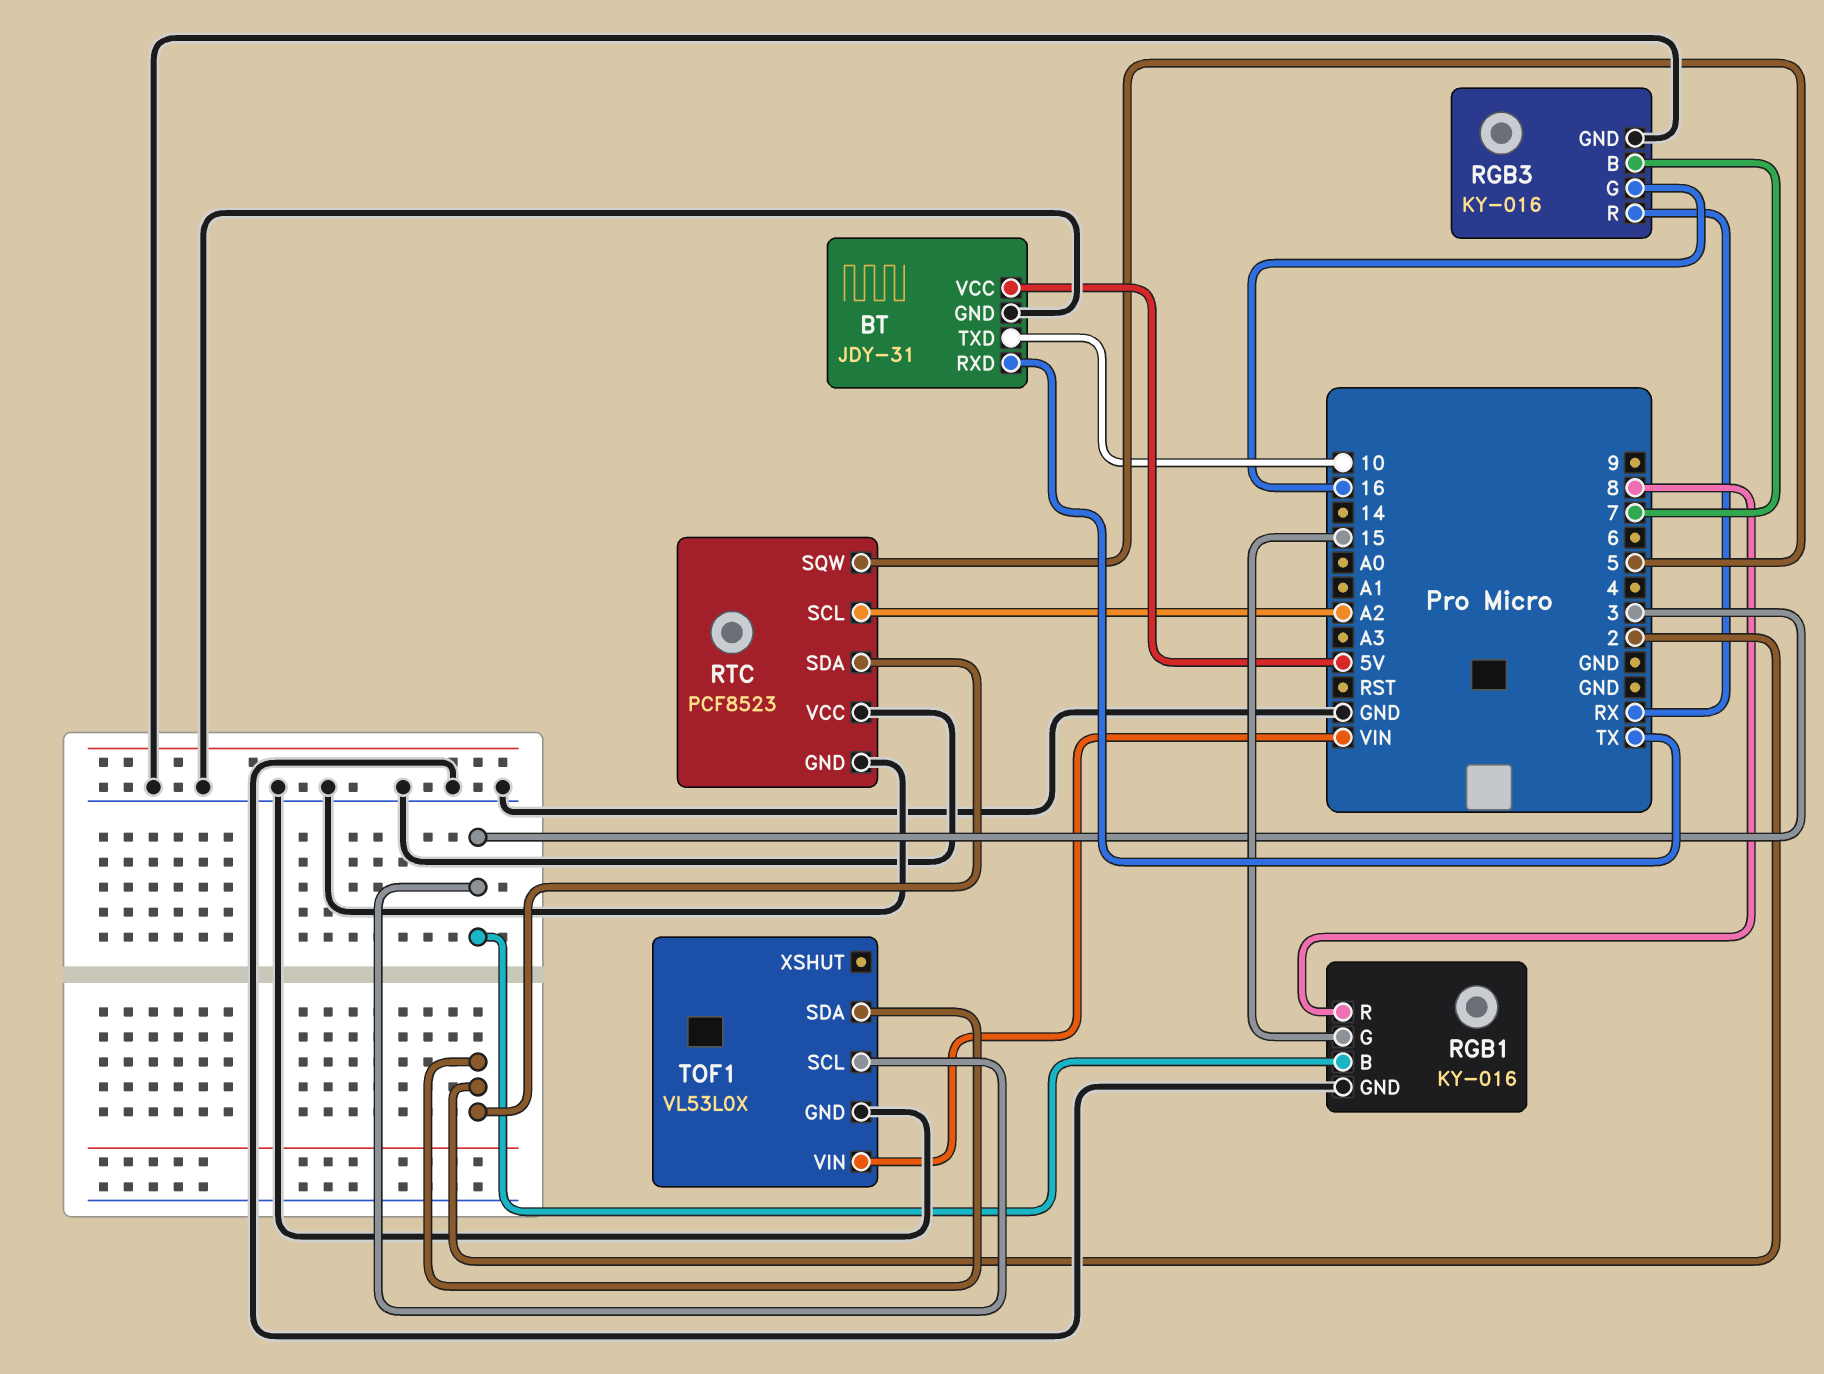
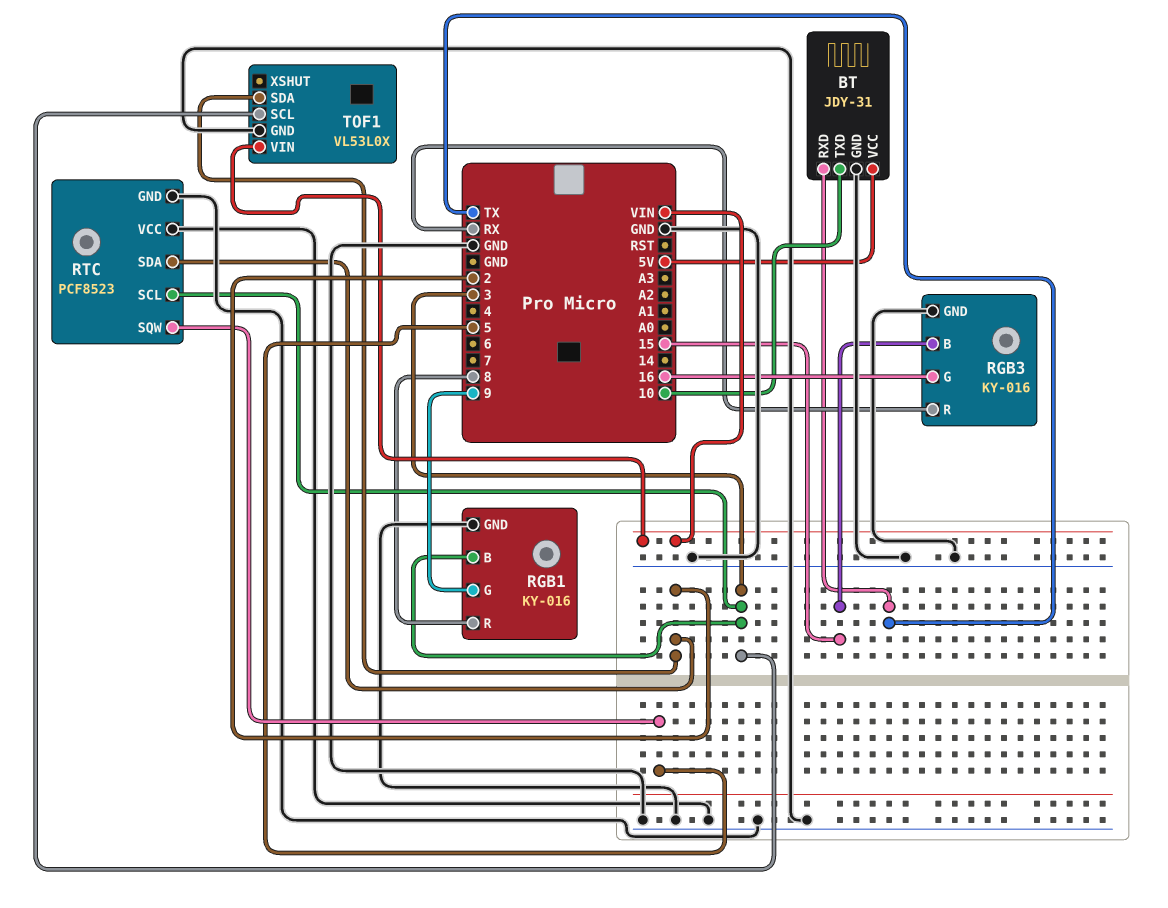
RGB1 pin G: 15 -> 9
RGB3 pin B: 7 -> 15
RTC pin SCL: A2 -> 3

